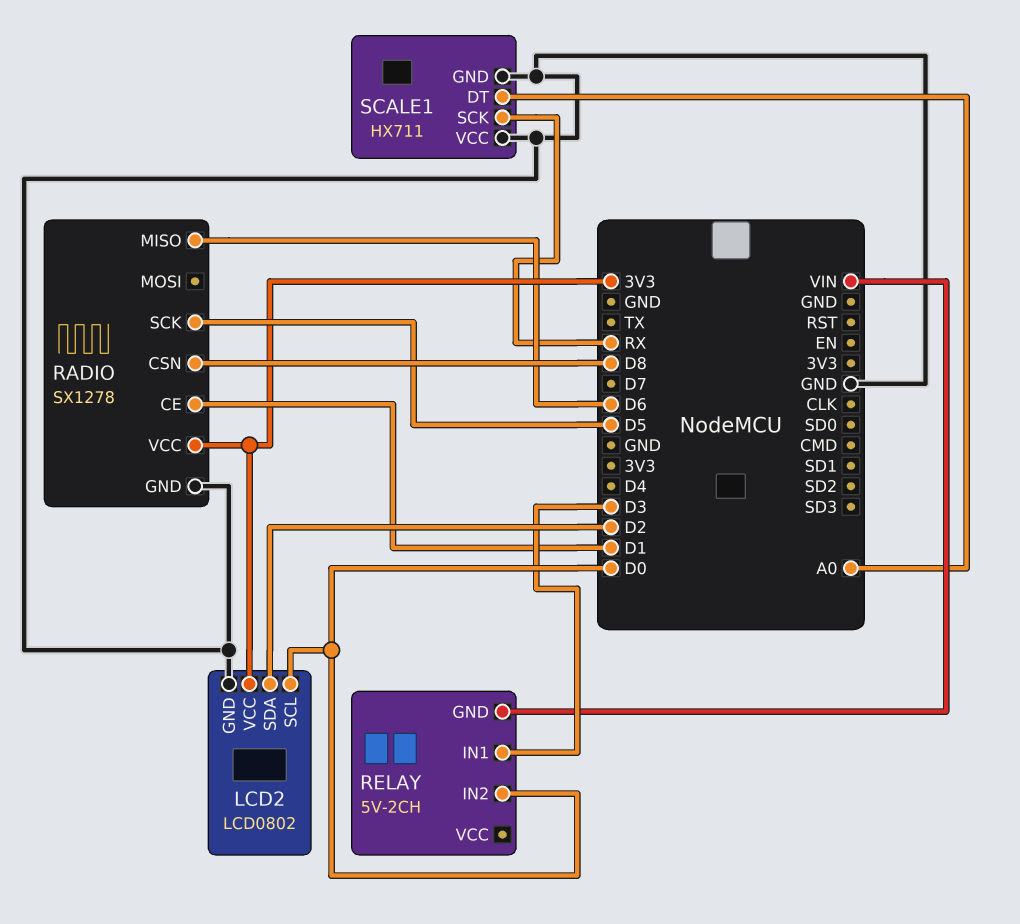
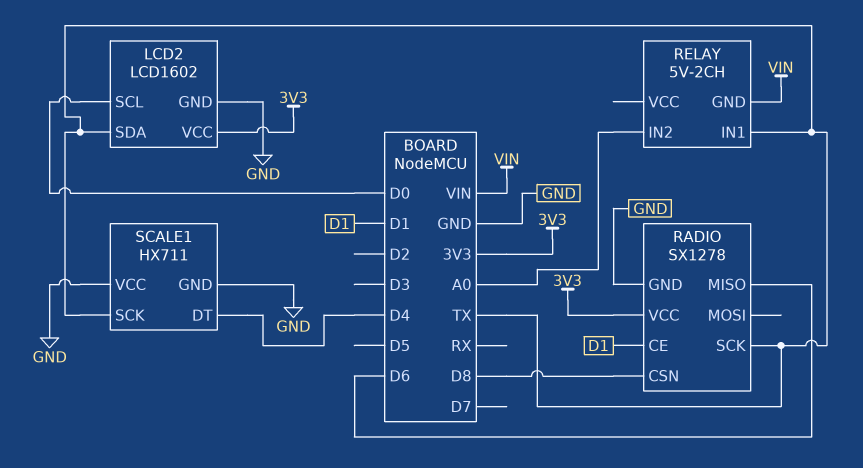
LCD2: LCD0802 -> LCD1602
LCD2 pin SDA: D2 -> TX
RADIO pin SCK: D5 -> TX
RELAY pin IN1: D3 -> TX
RELAY pin IN2: D0 -> A0
SCALE1 pin DT: A0 -> D4
SCALE1 pin SCK: RX -> TX

